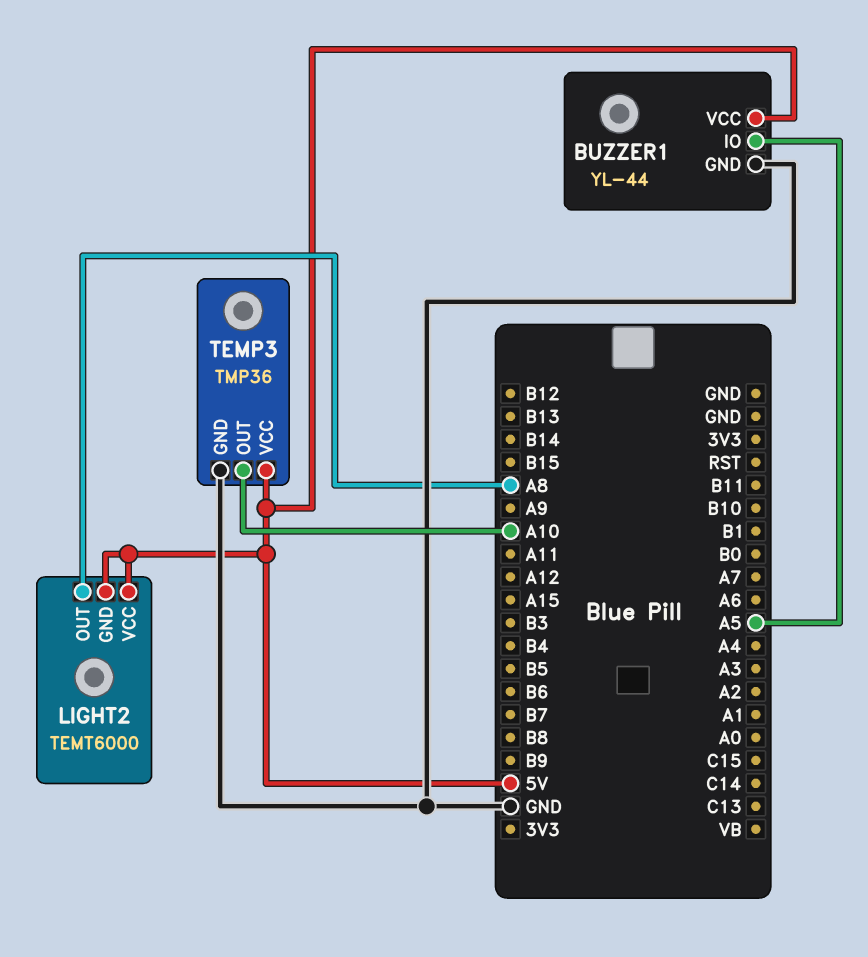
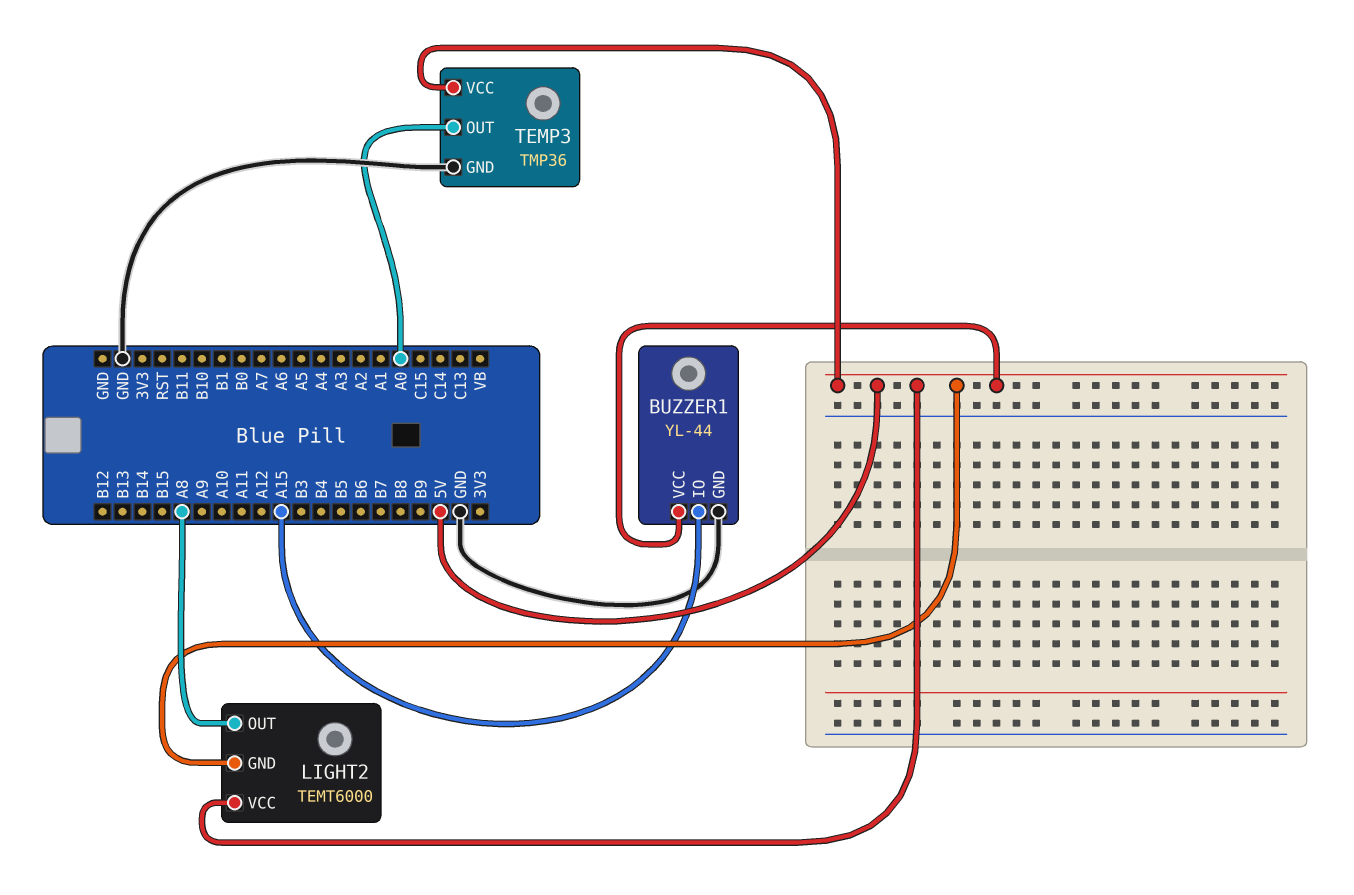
BUZZER1 pin IO: A5 -> A15
TEMP3 pin OUT: A10 -> A0

